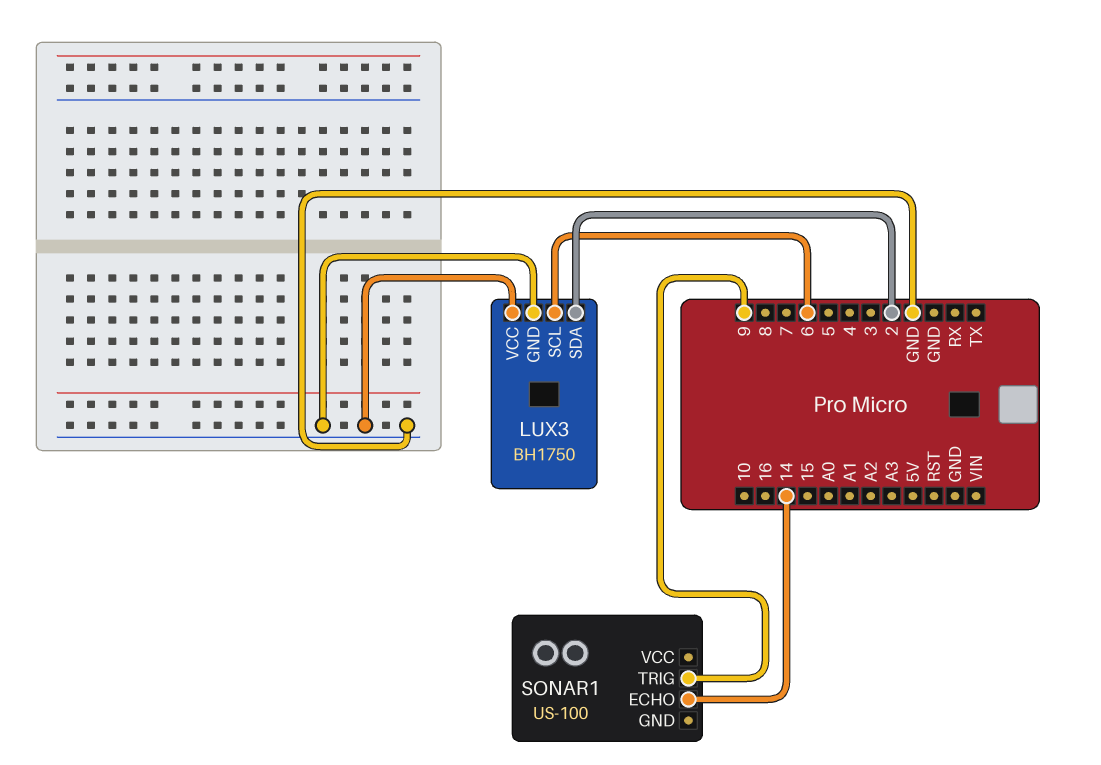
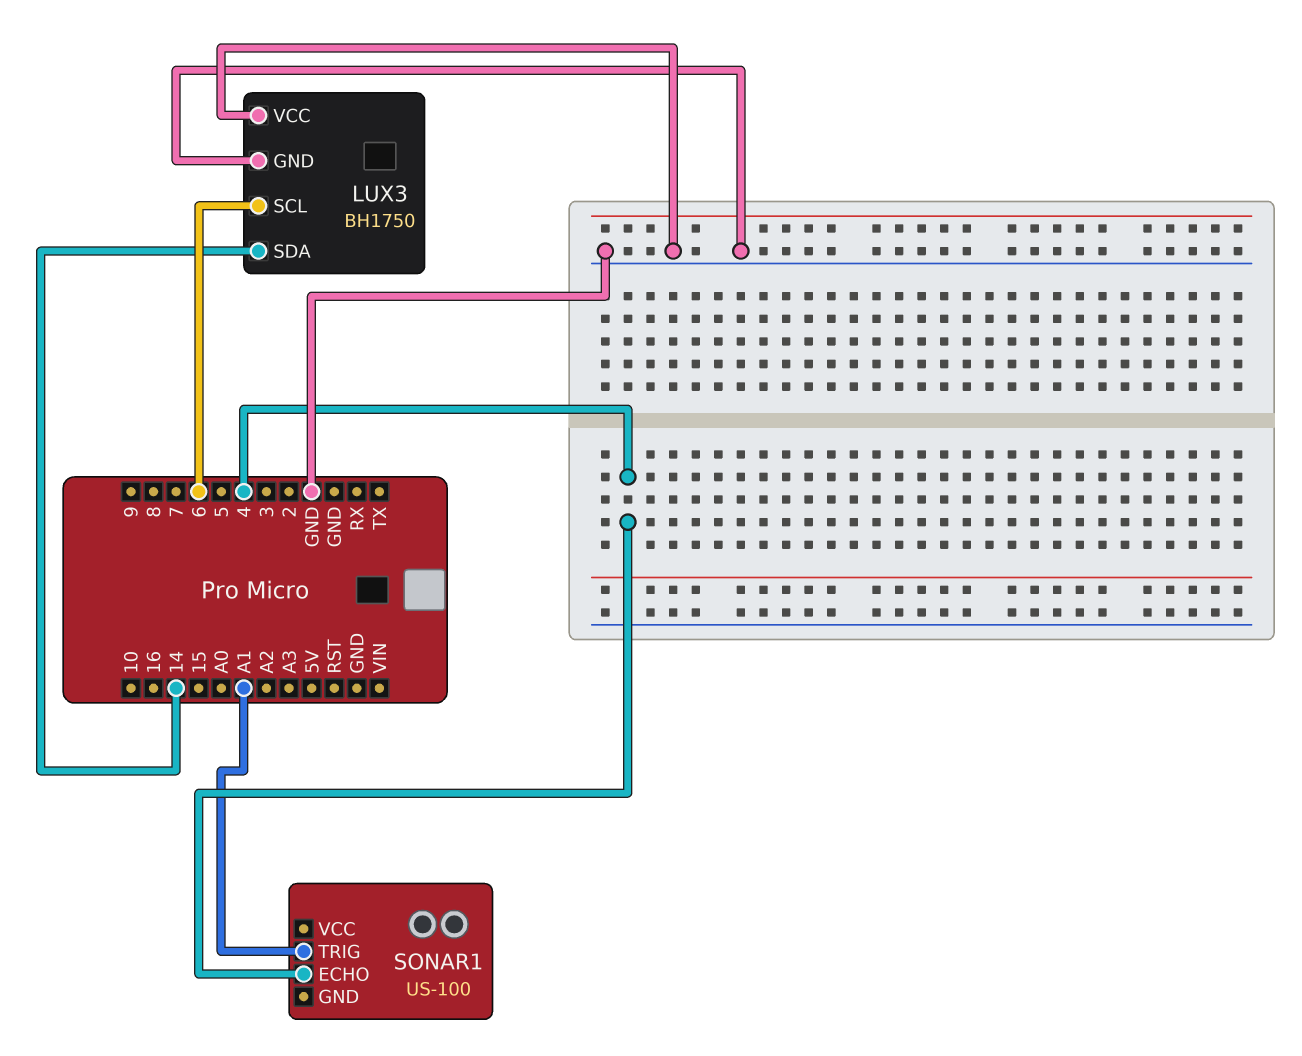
LUX3 pin SDA: 2 -> 14
SONAR1 pin ECHO: 14 -> 4
SONAR1 pin TRIG: 9 -> A1

